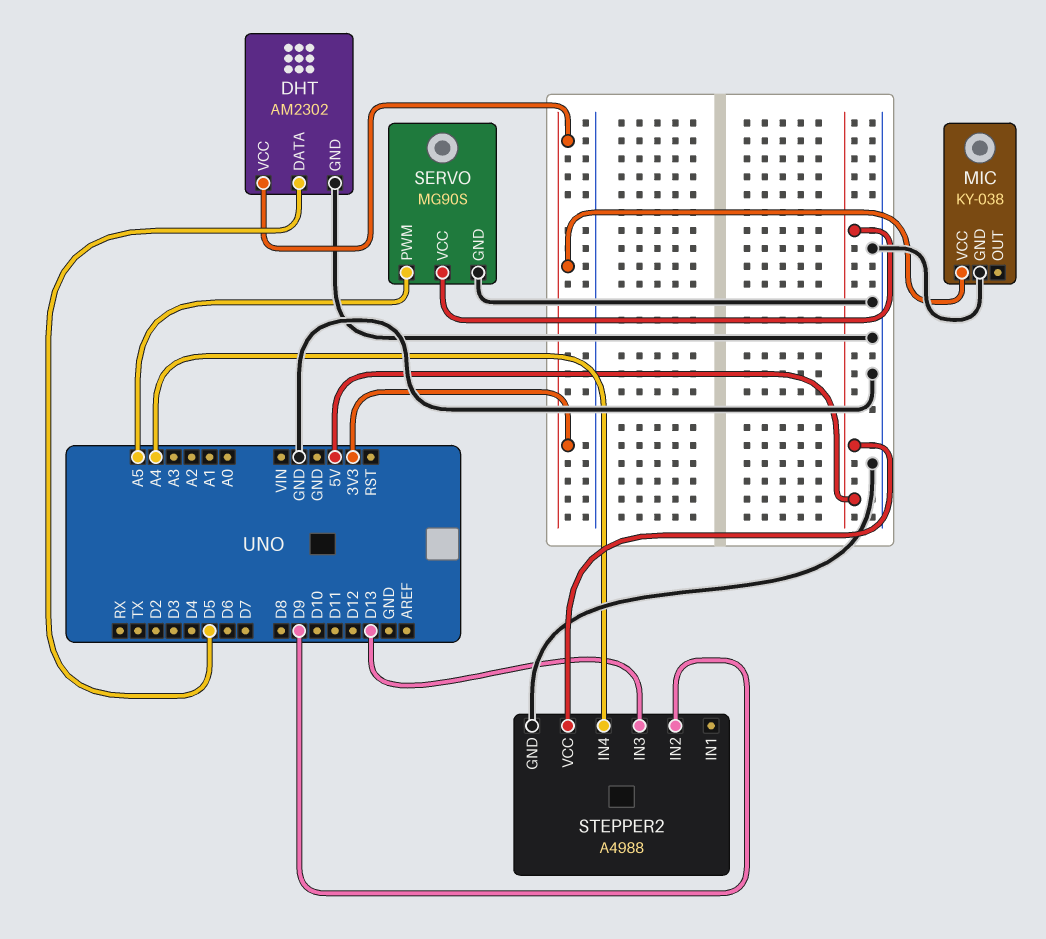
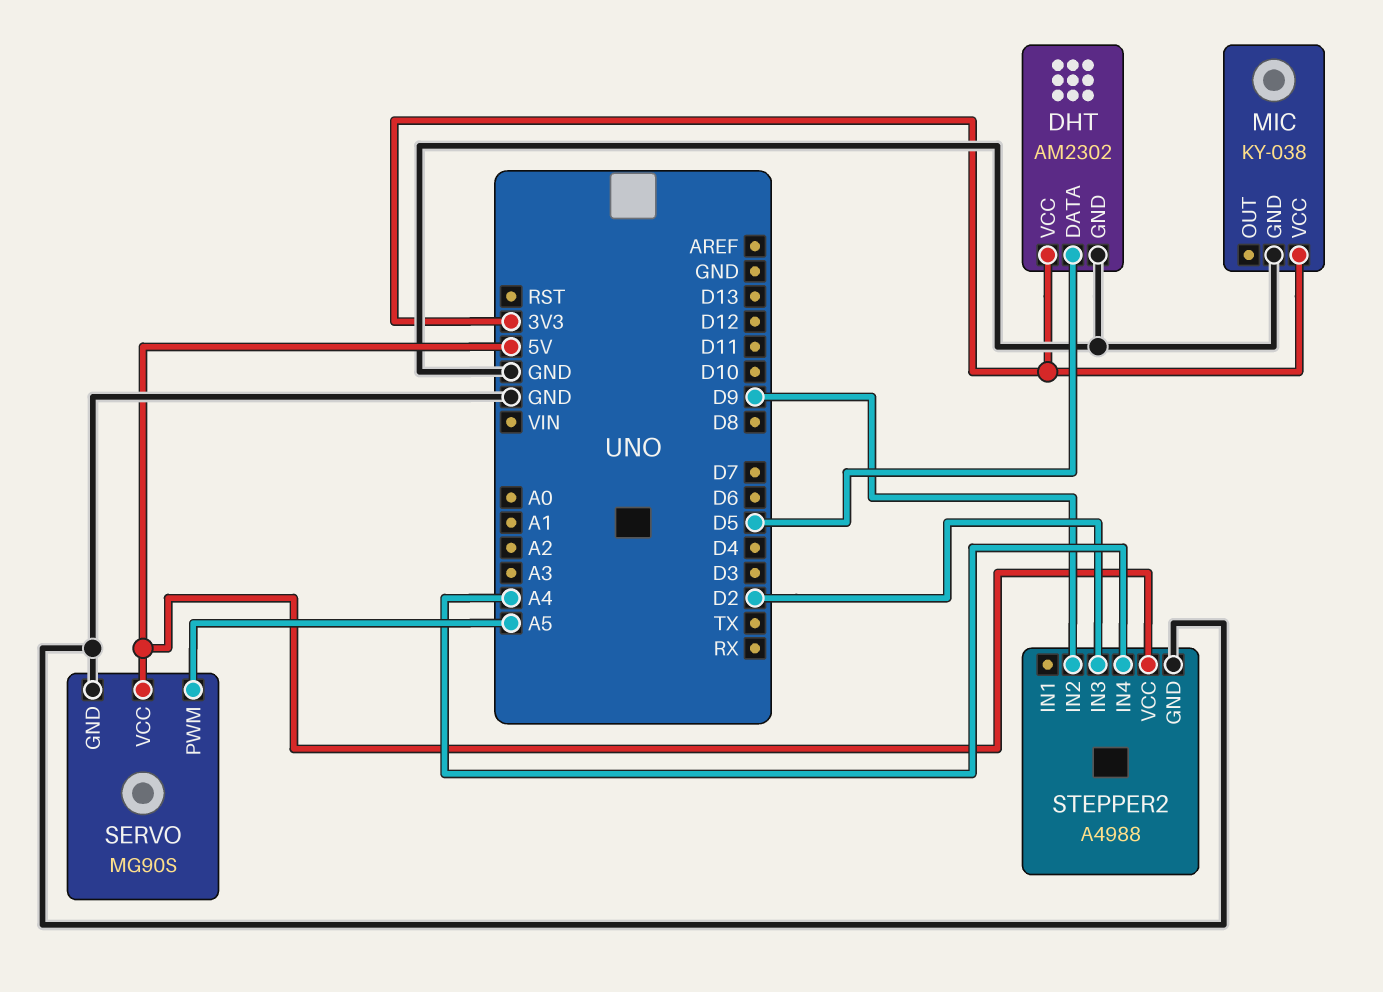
STEPPER2 pin IN3: D13 -> D2

